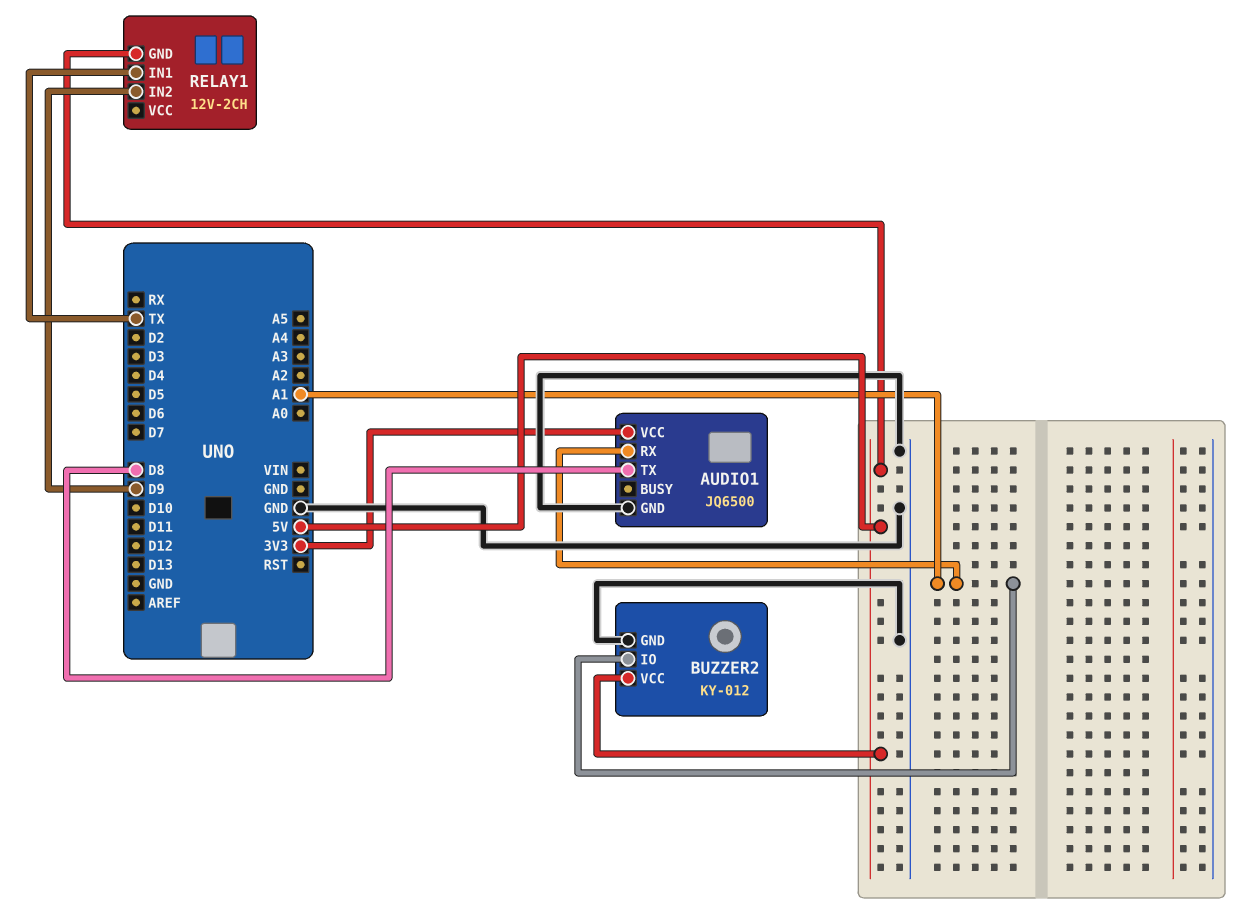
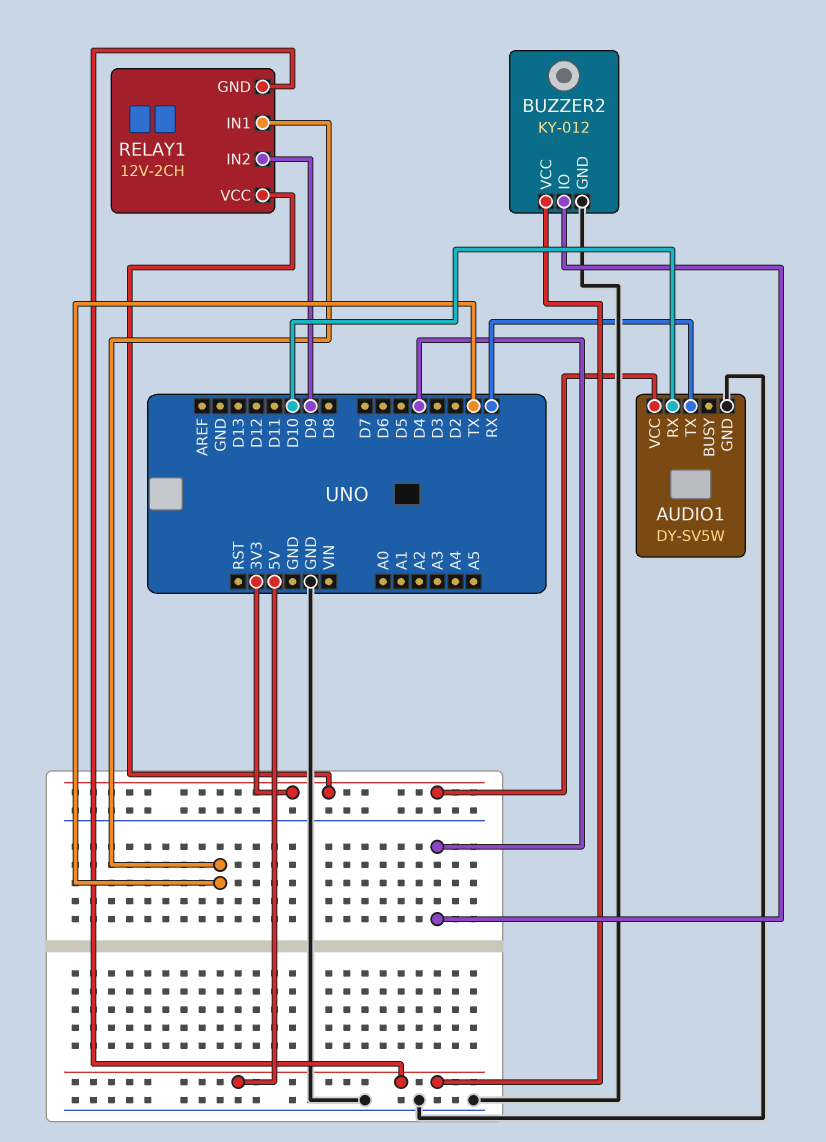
AUDIO1: JQ6500 -> DY-SV5W
AUDIO1 pin RX: A1 -> D10
AUDIO1 pin TX: D8 -> RX
BUZZER2 pin IO: A1 -> D4
RELAY1 pin VCC: none -> 3V3

